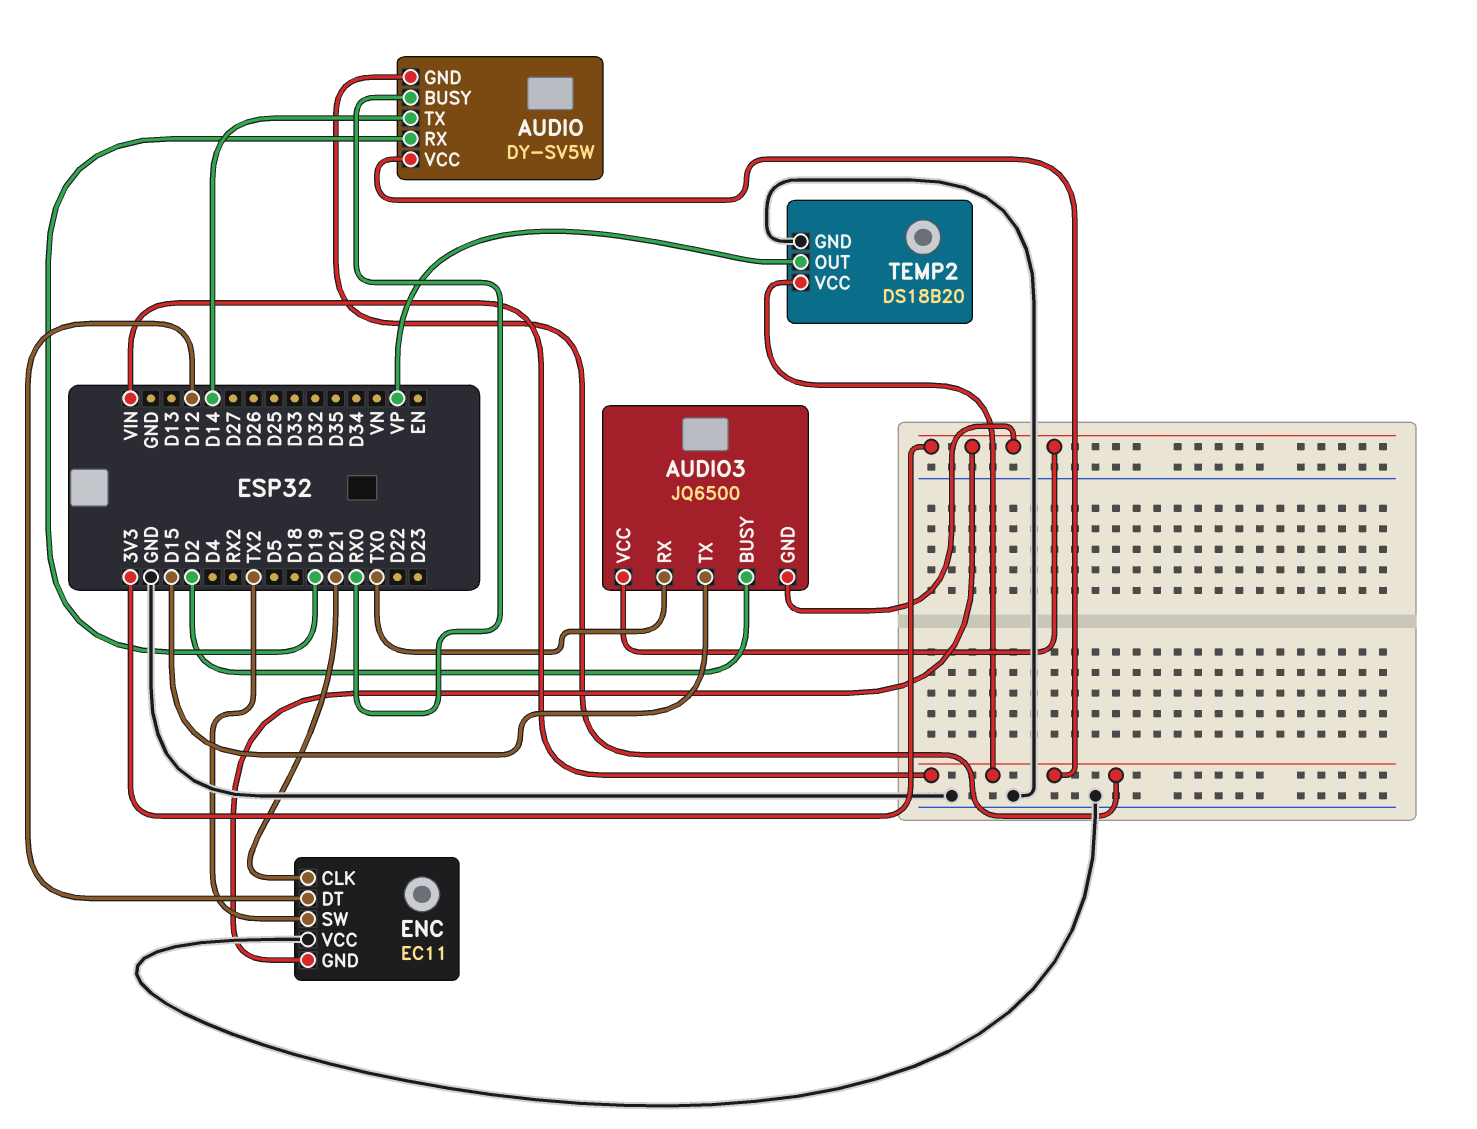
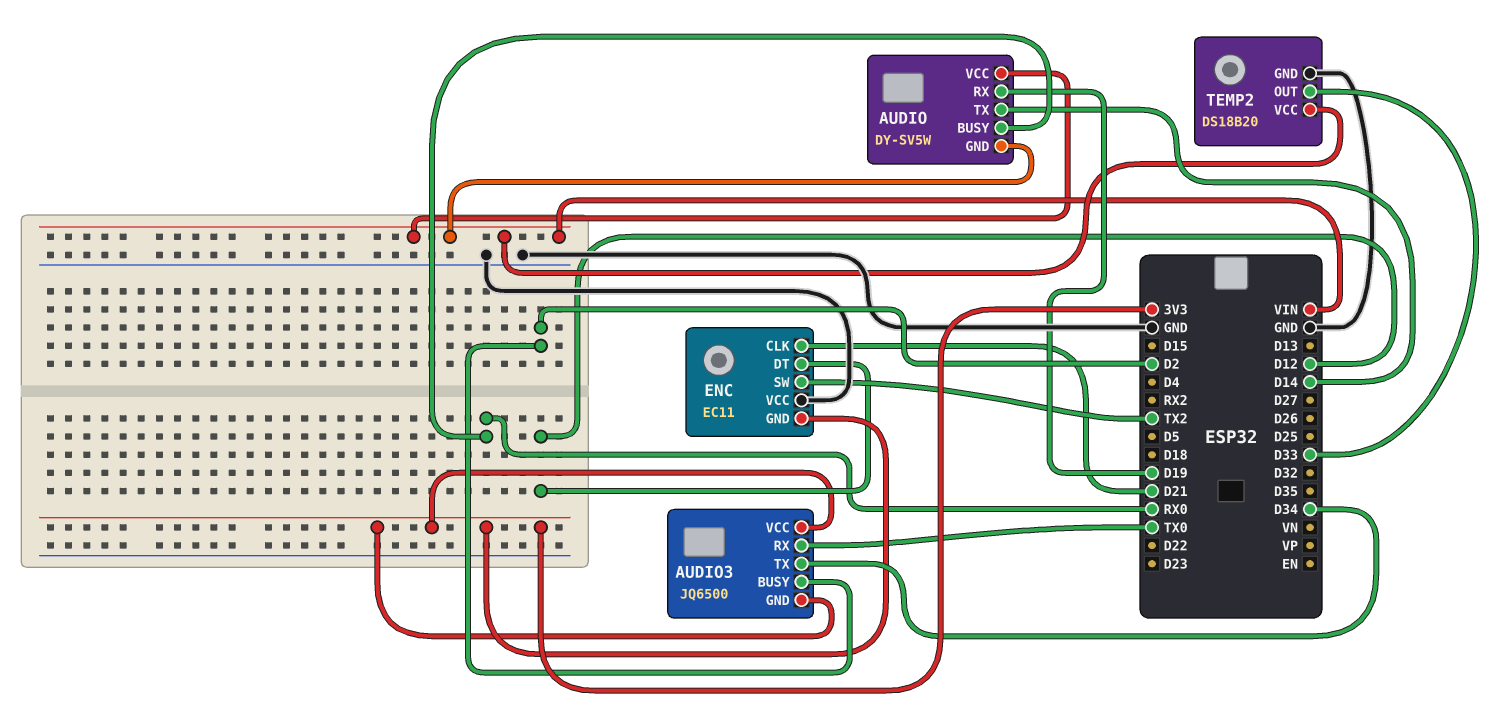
AUDIO3 pin TX: D15 -> D34
TEMP2 pin OUT: VP -> D33

